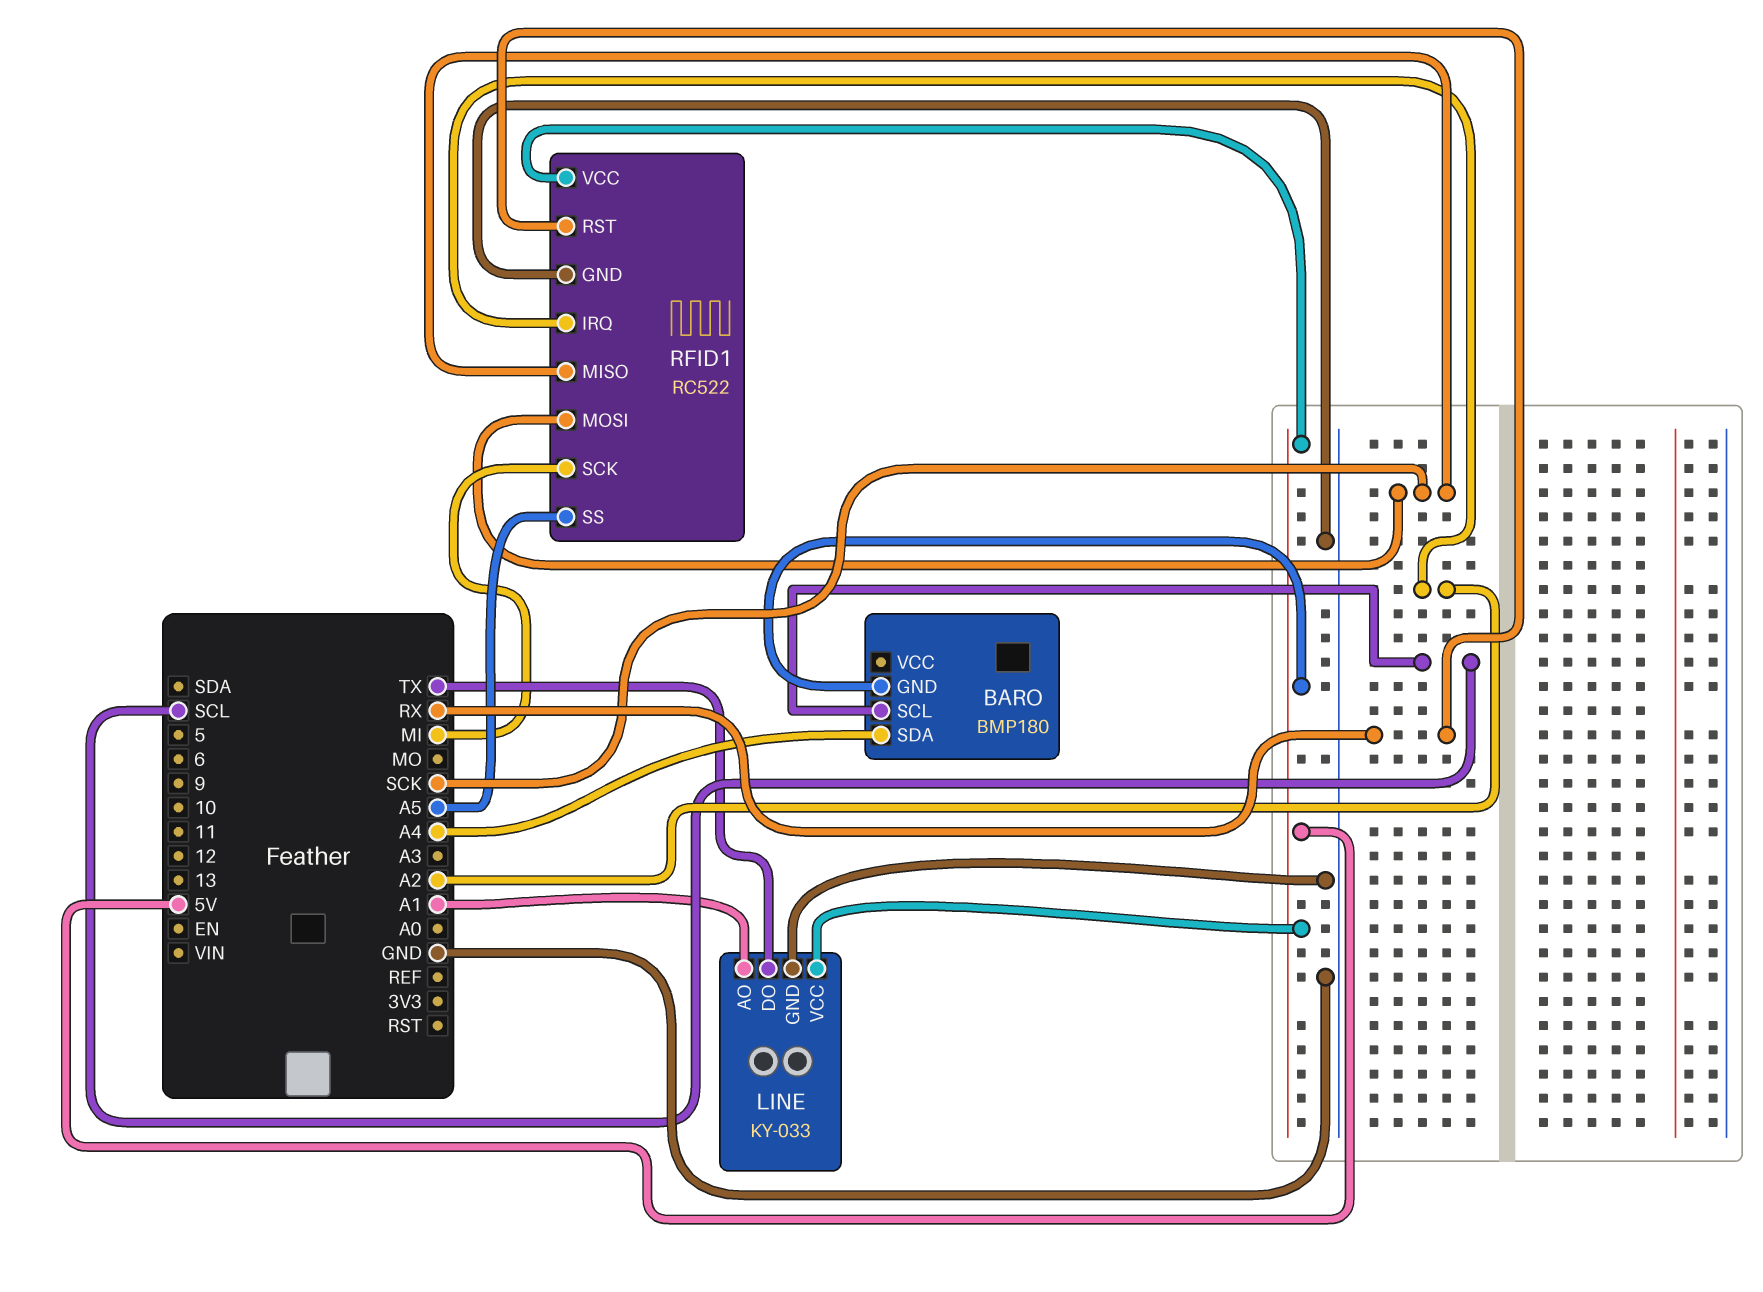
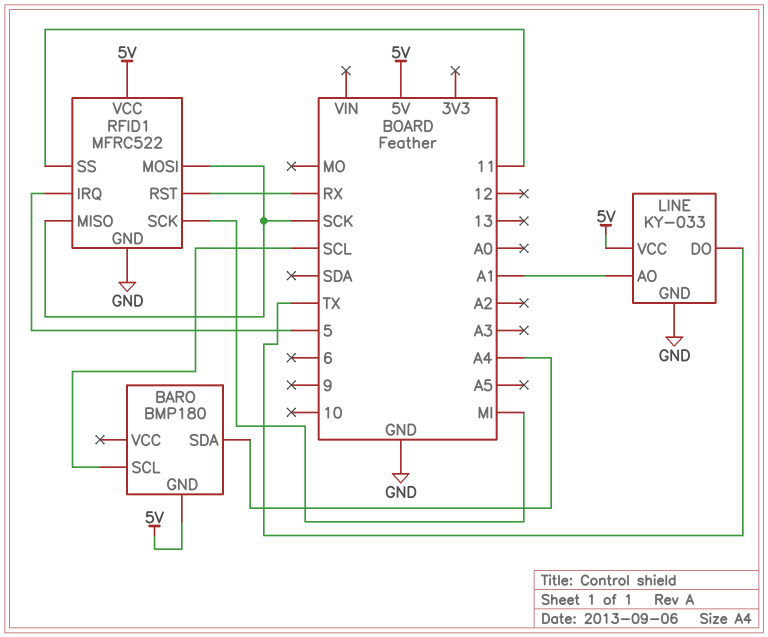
RFID1: RC522 -> MFRC522
RFID1 pin IRQ: A2 -> 5
RFID1 pin SS: A5 -> 11

